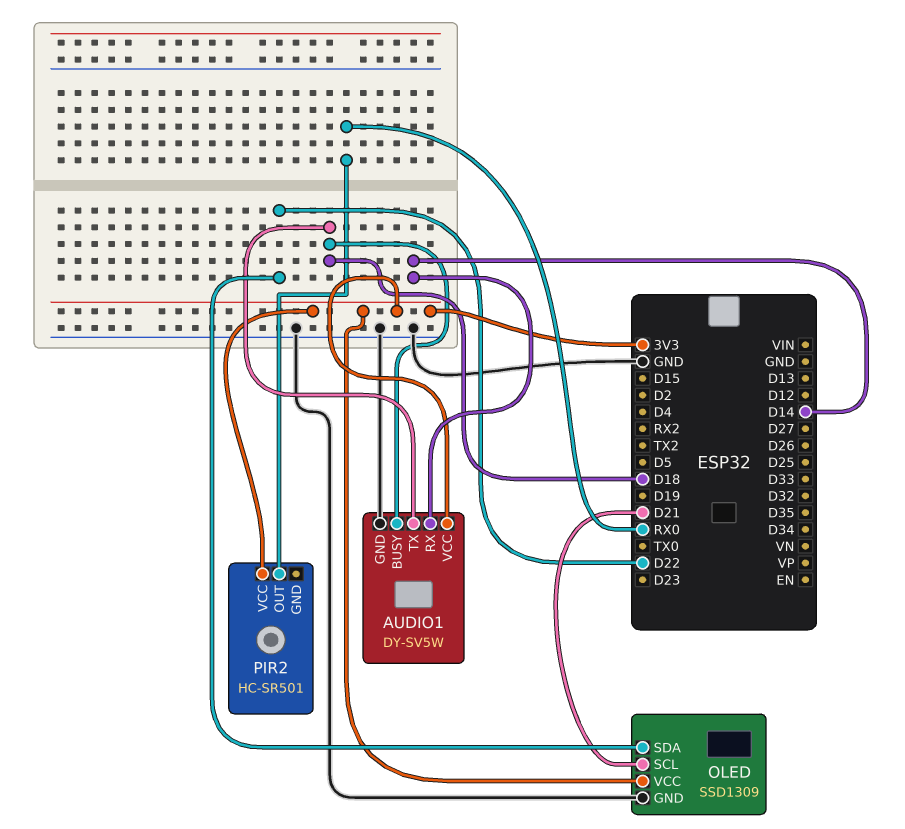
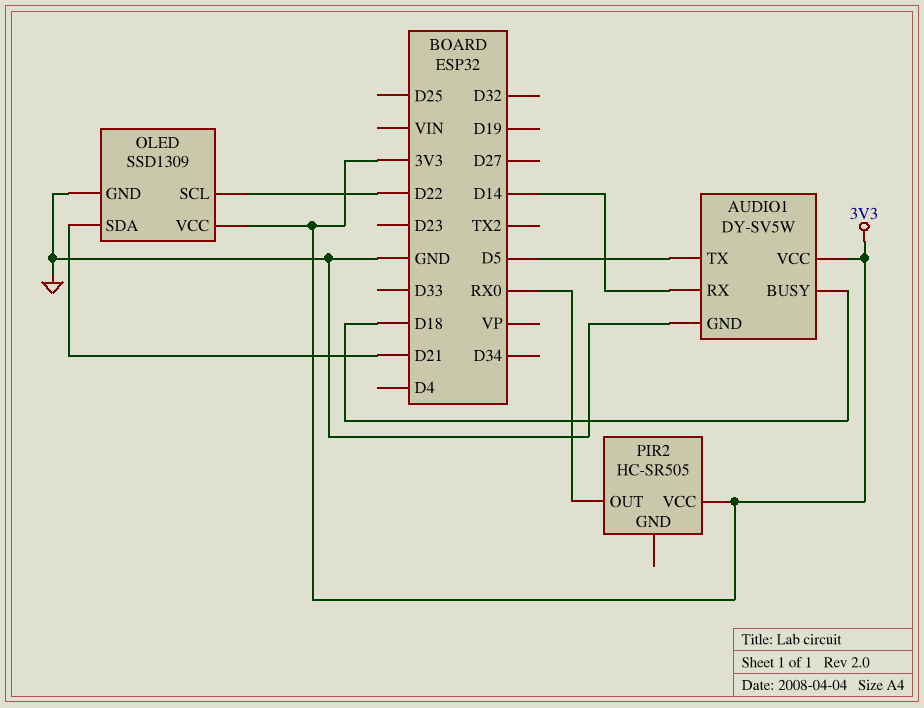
AUDIO1 pin TX: D18 -> D5
OLED pin SCL: D21 -> D22
OLED pin SDA: D22 -> D21
PIR2: HC-SR501 -> HC-SR505

